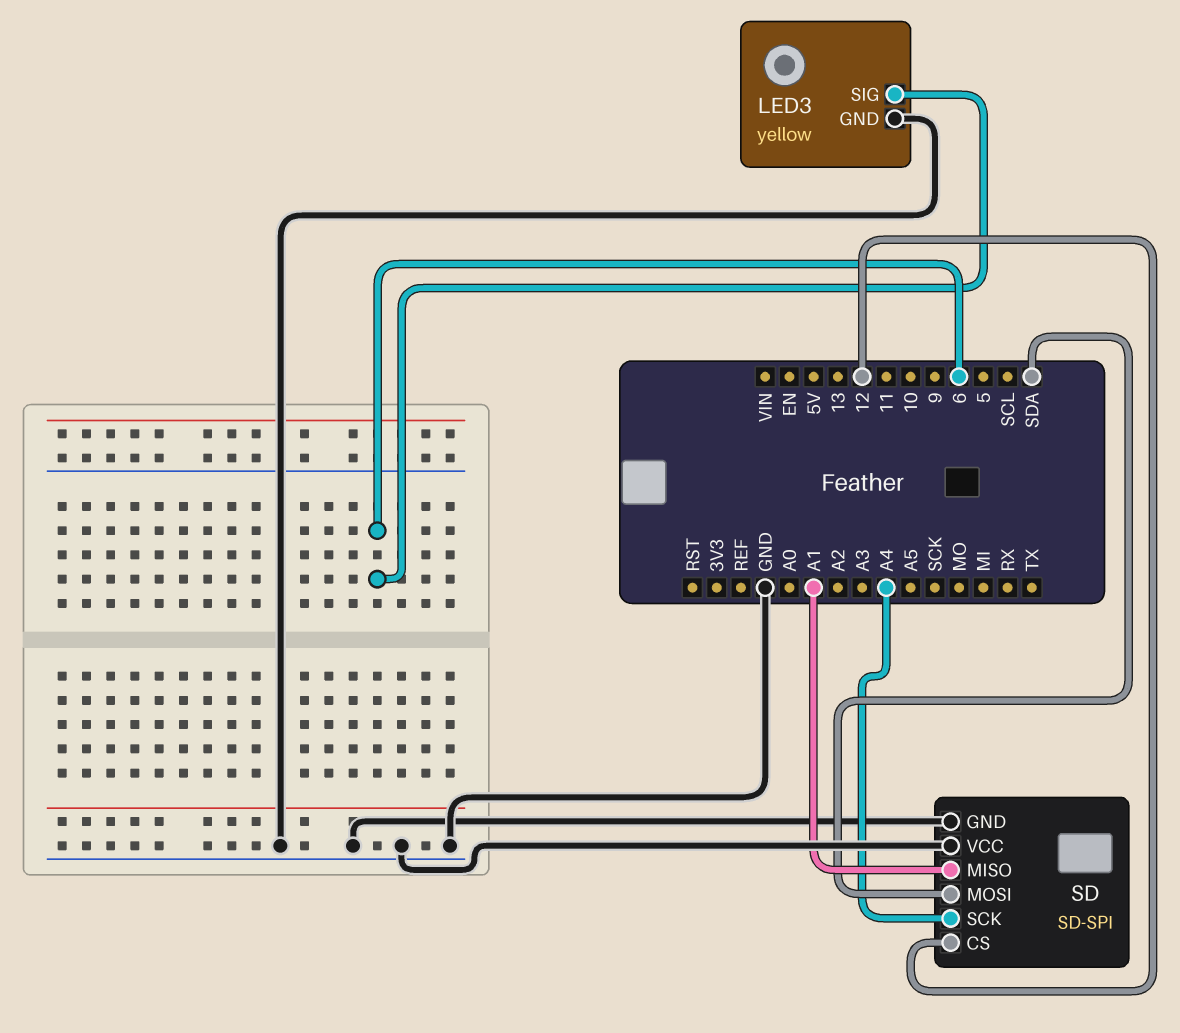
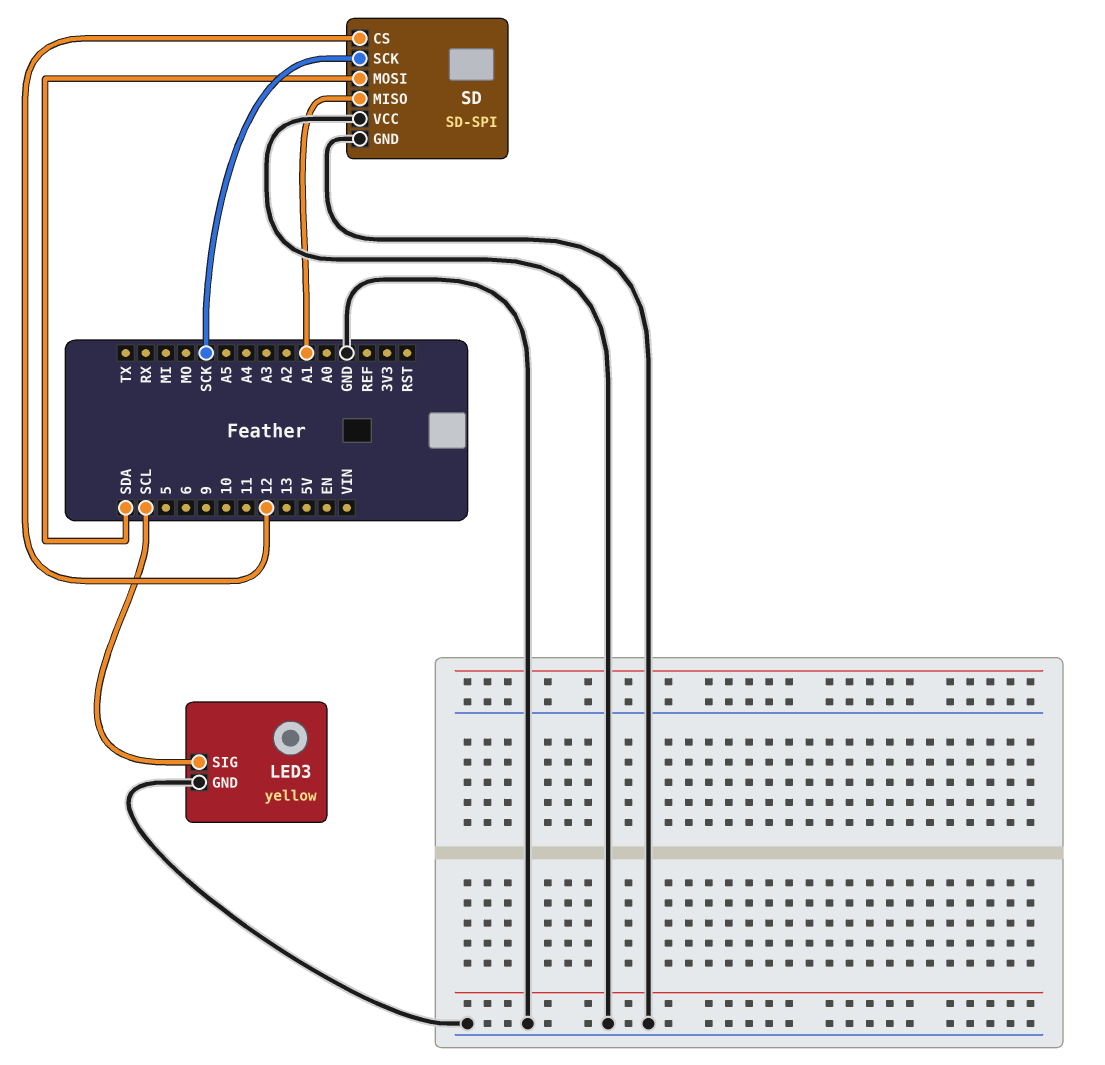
LED3 pin SIG: 6 -> SCL
SD pin SCK: A4 -> SCK

